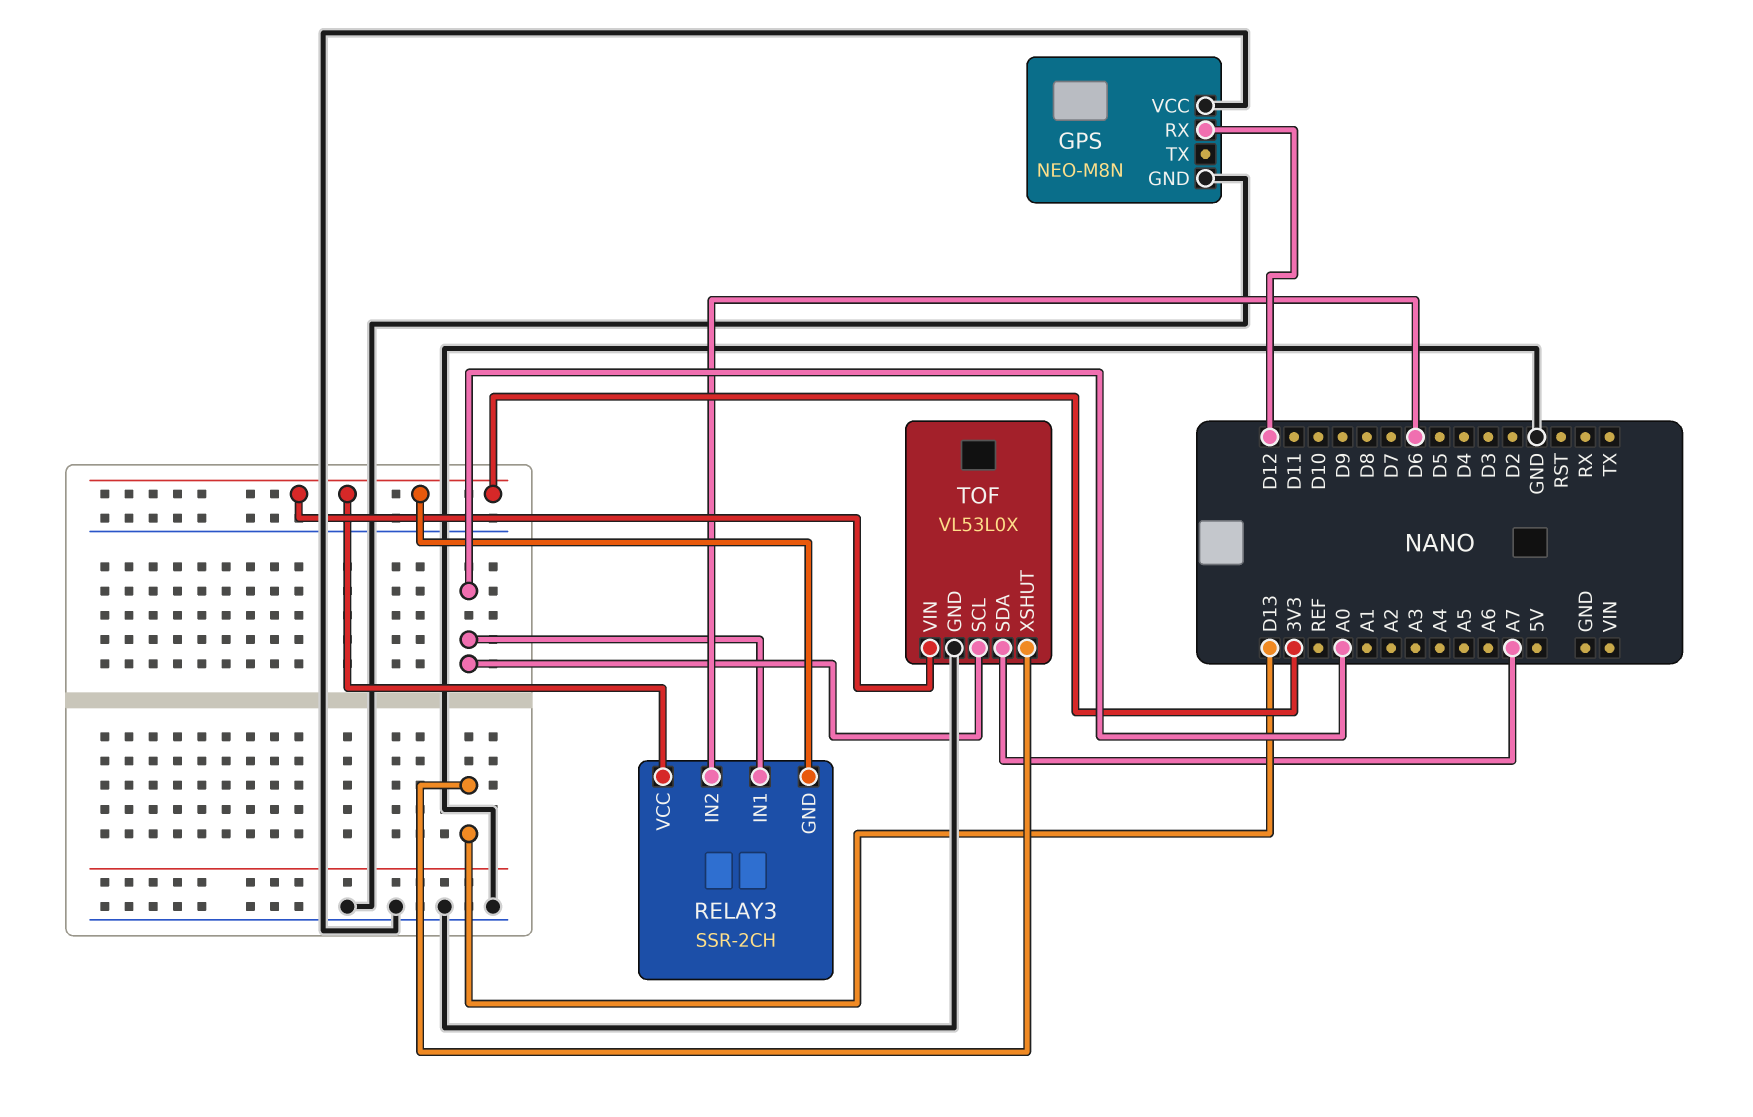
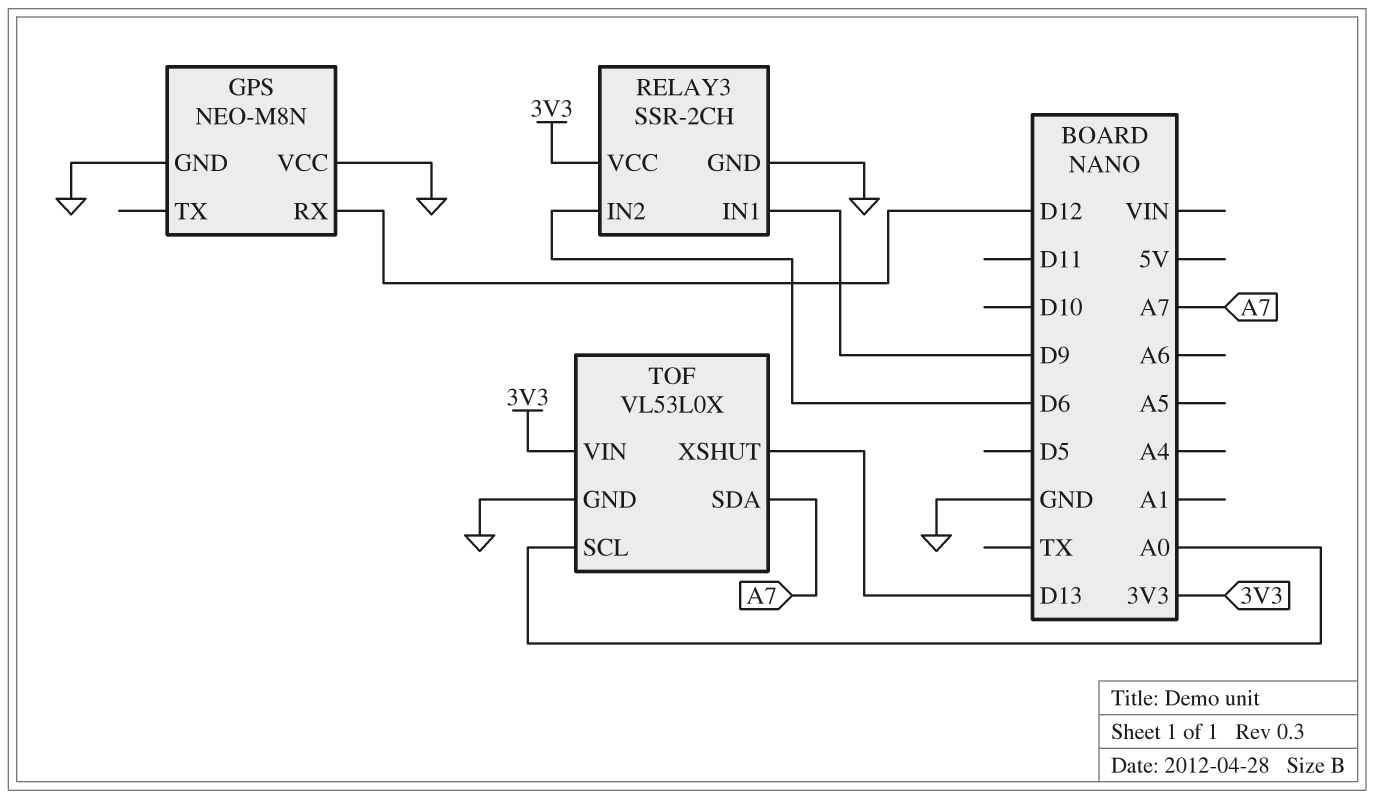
RELAY3 pin GND: 3V3 -> GND
RELAY3 pin IN1: A0 -> D9

